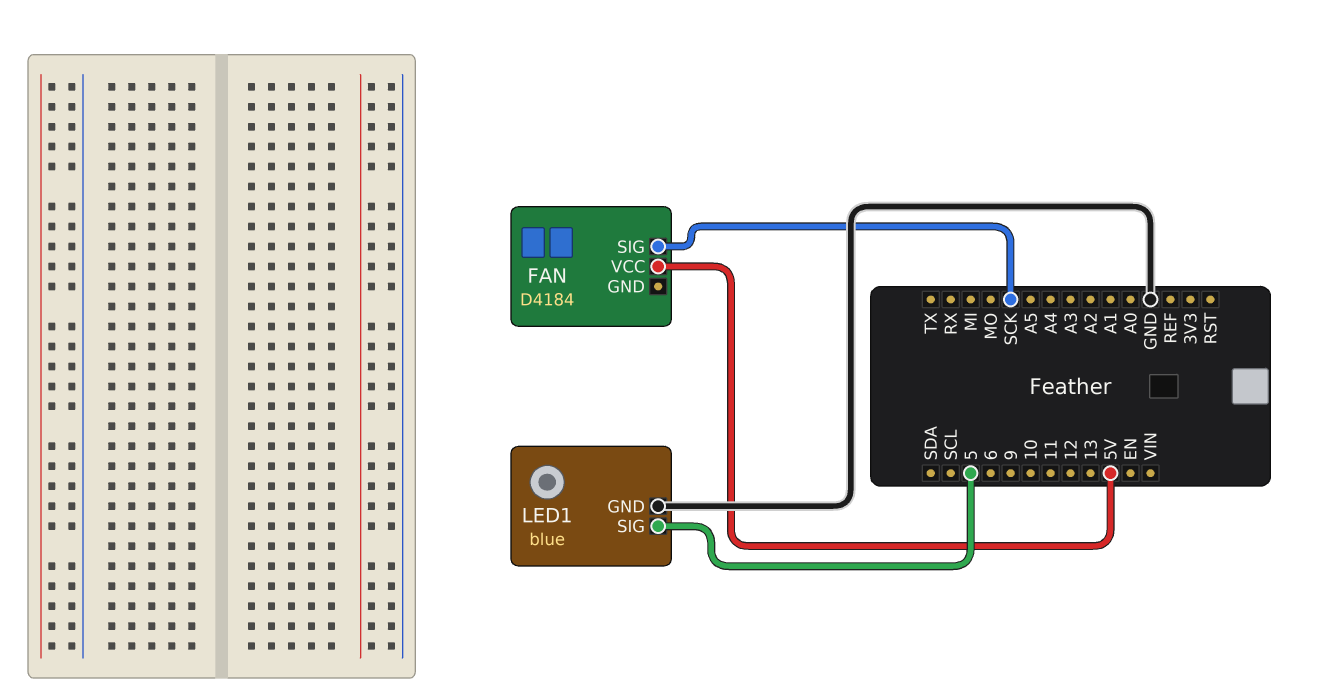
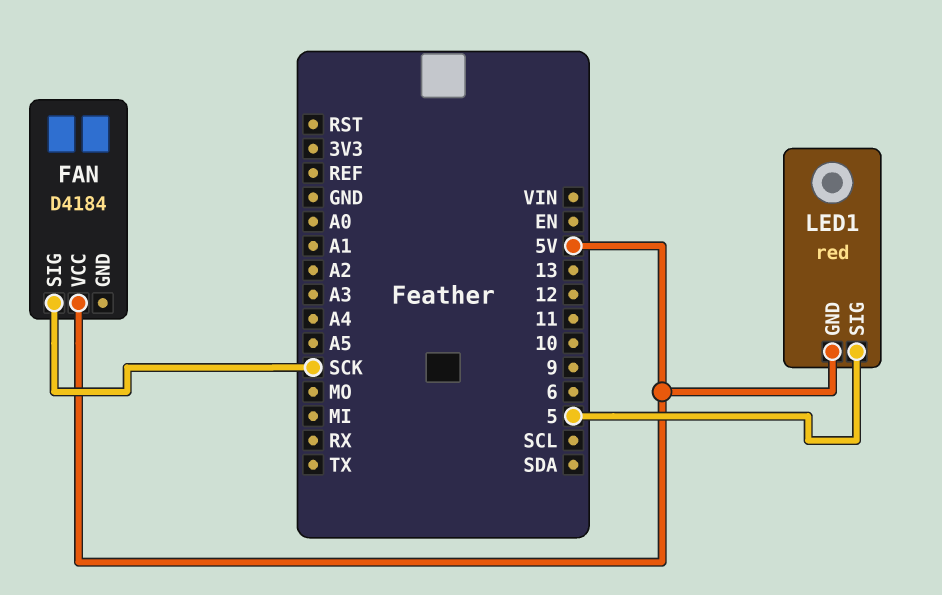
LED1: blue -> red
LED1 pin GND: GND -> 5V

